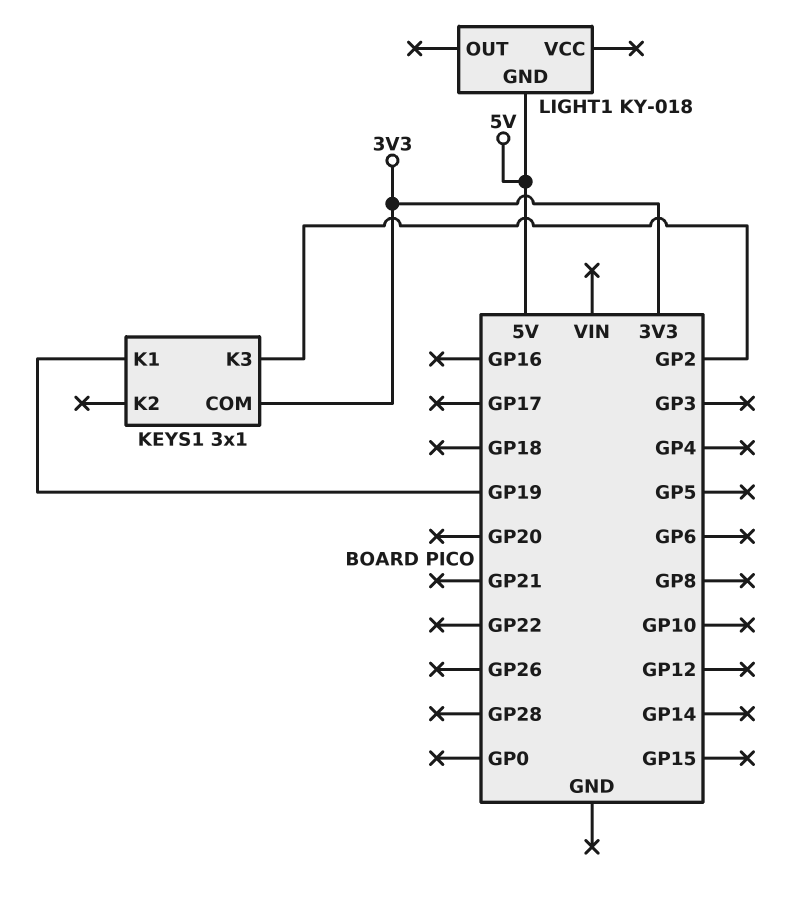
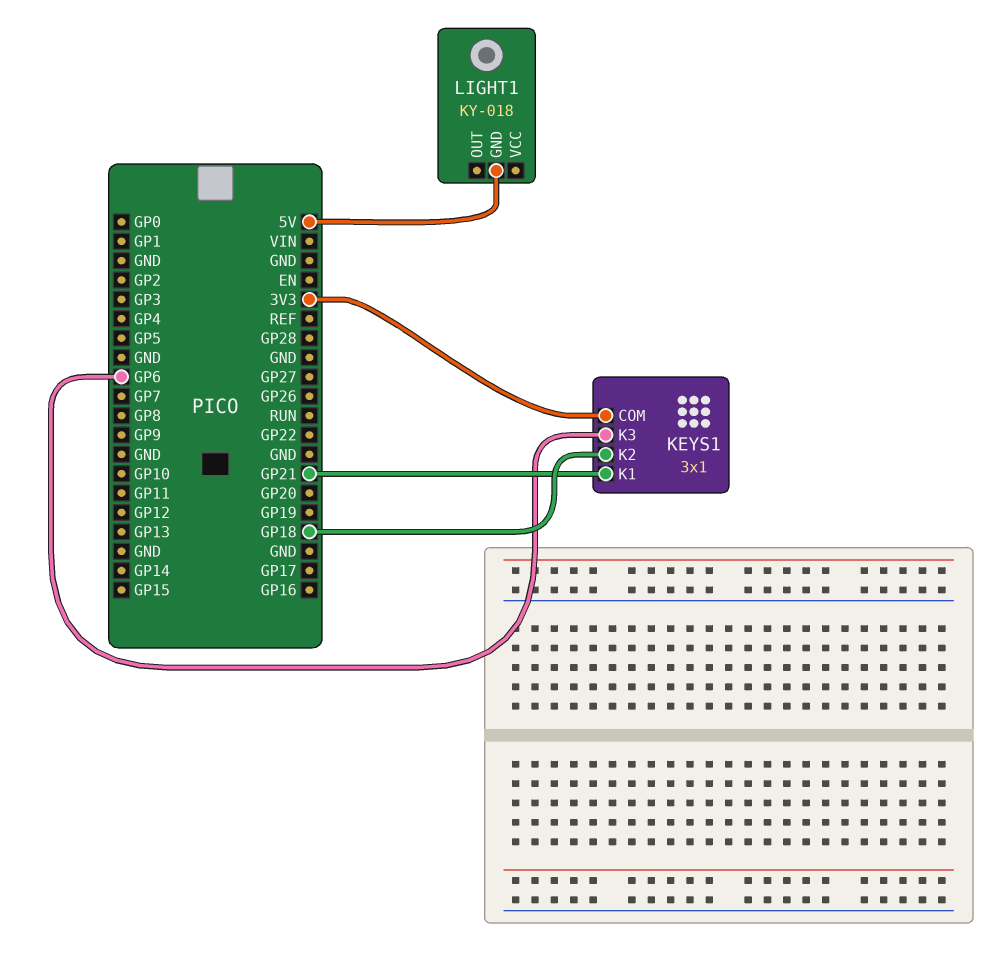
KEYS1 pin K1: GP19 -> GP21
KEYS1 pin K2: none -> GP18
KEYS1 pin K3: GP2 -> GP6

